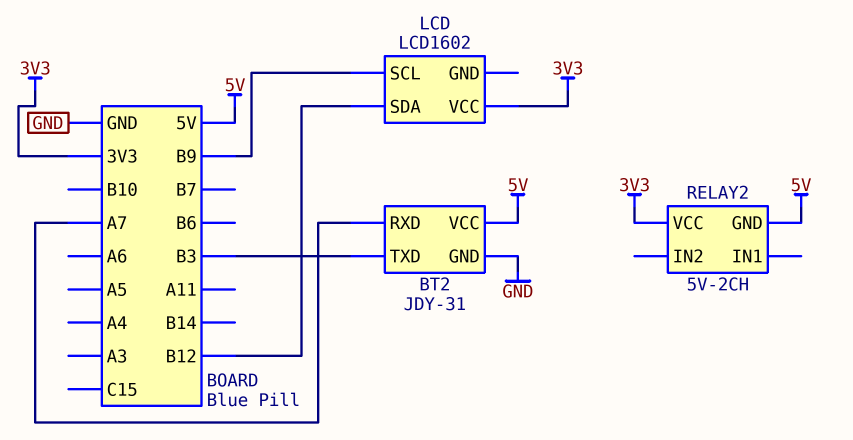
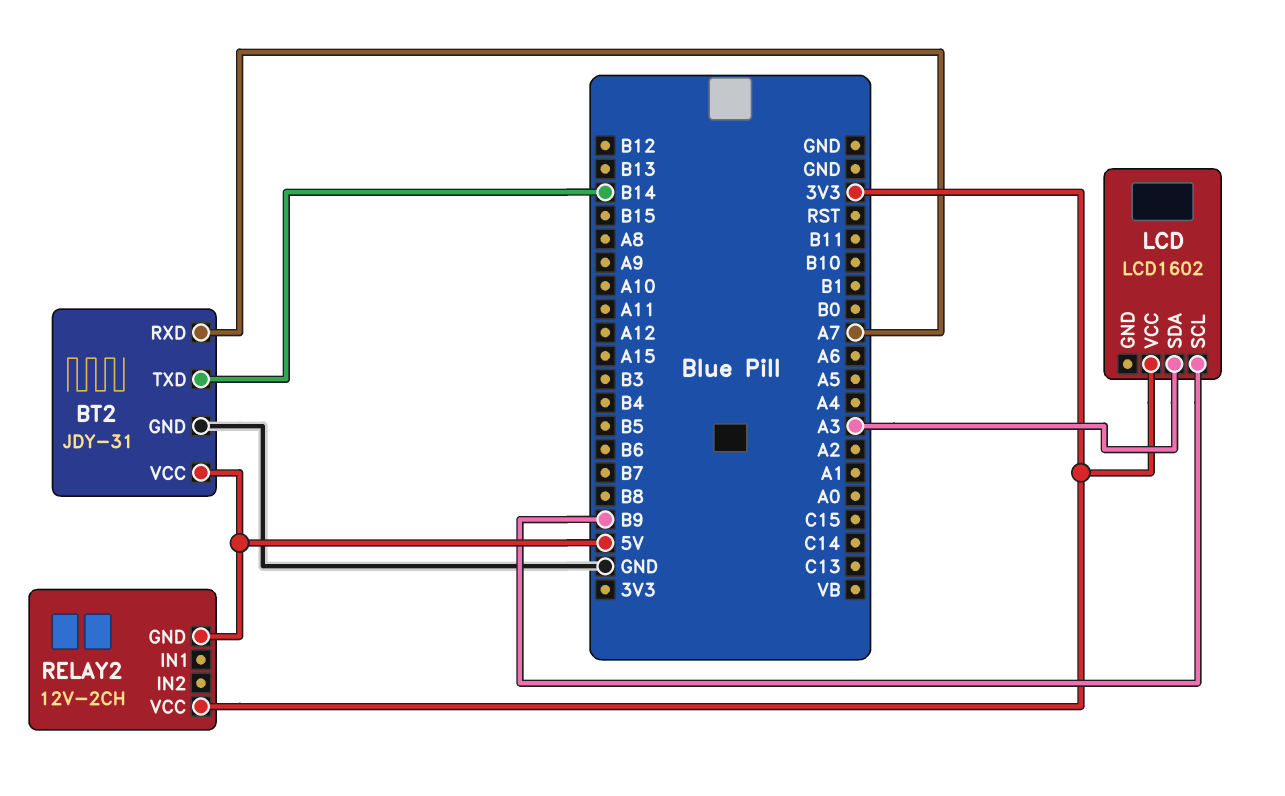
BT2 pin TXD: B3 -> B14
LCD pin SDA: B12 -> A3
RELAY2: 5V-2CH -> 12V-2CH

